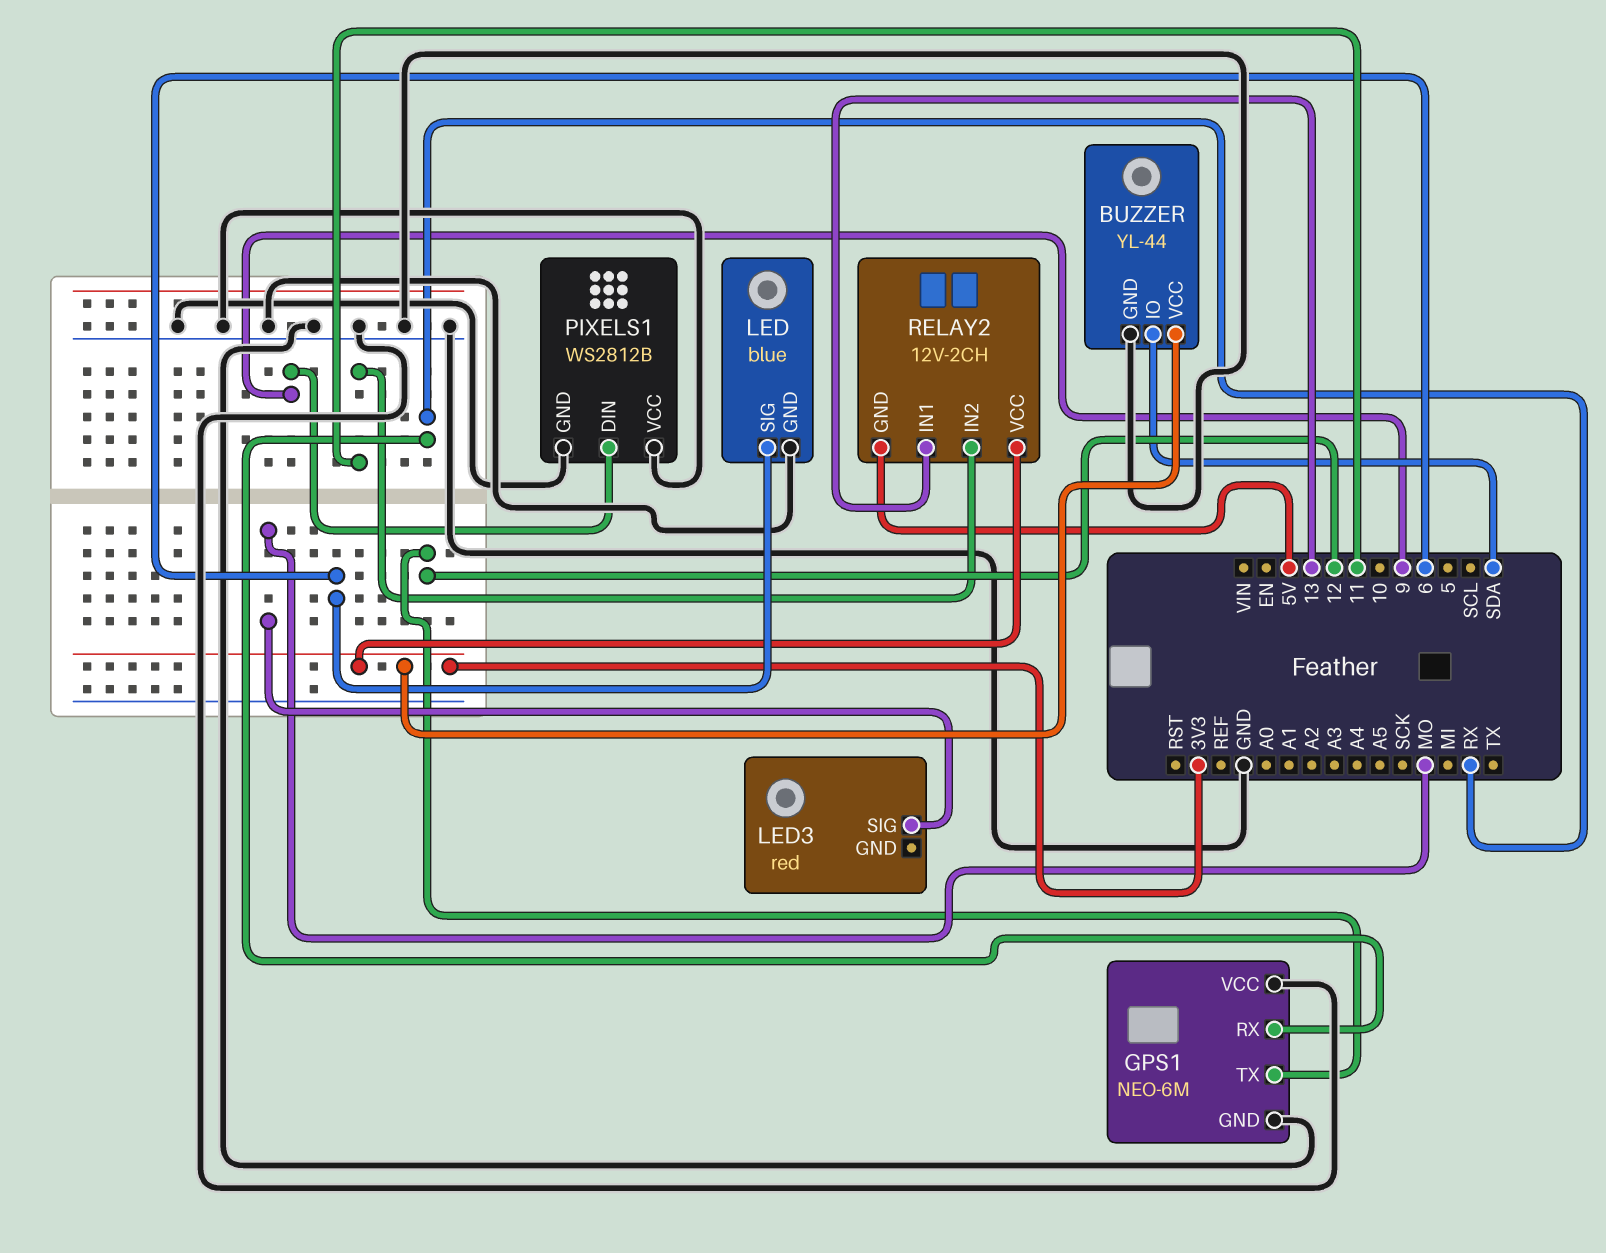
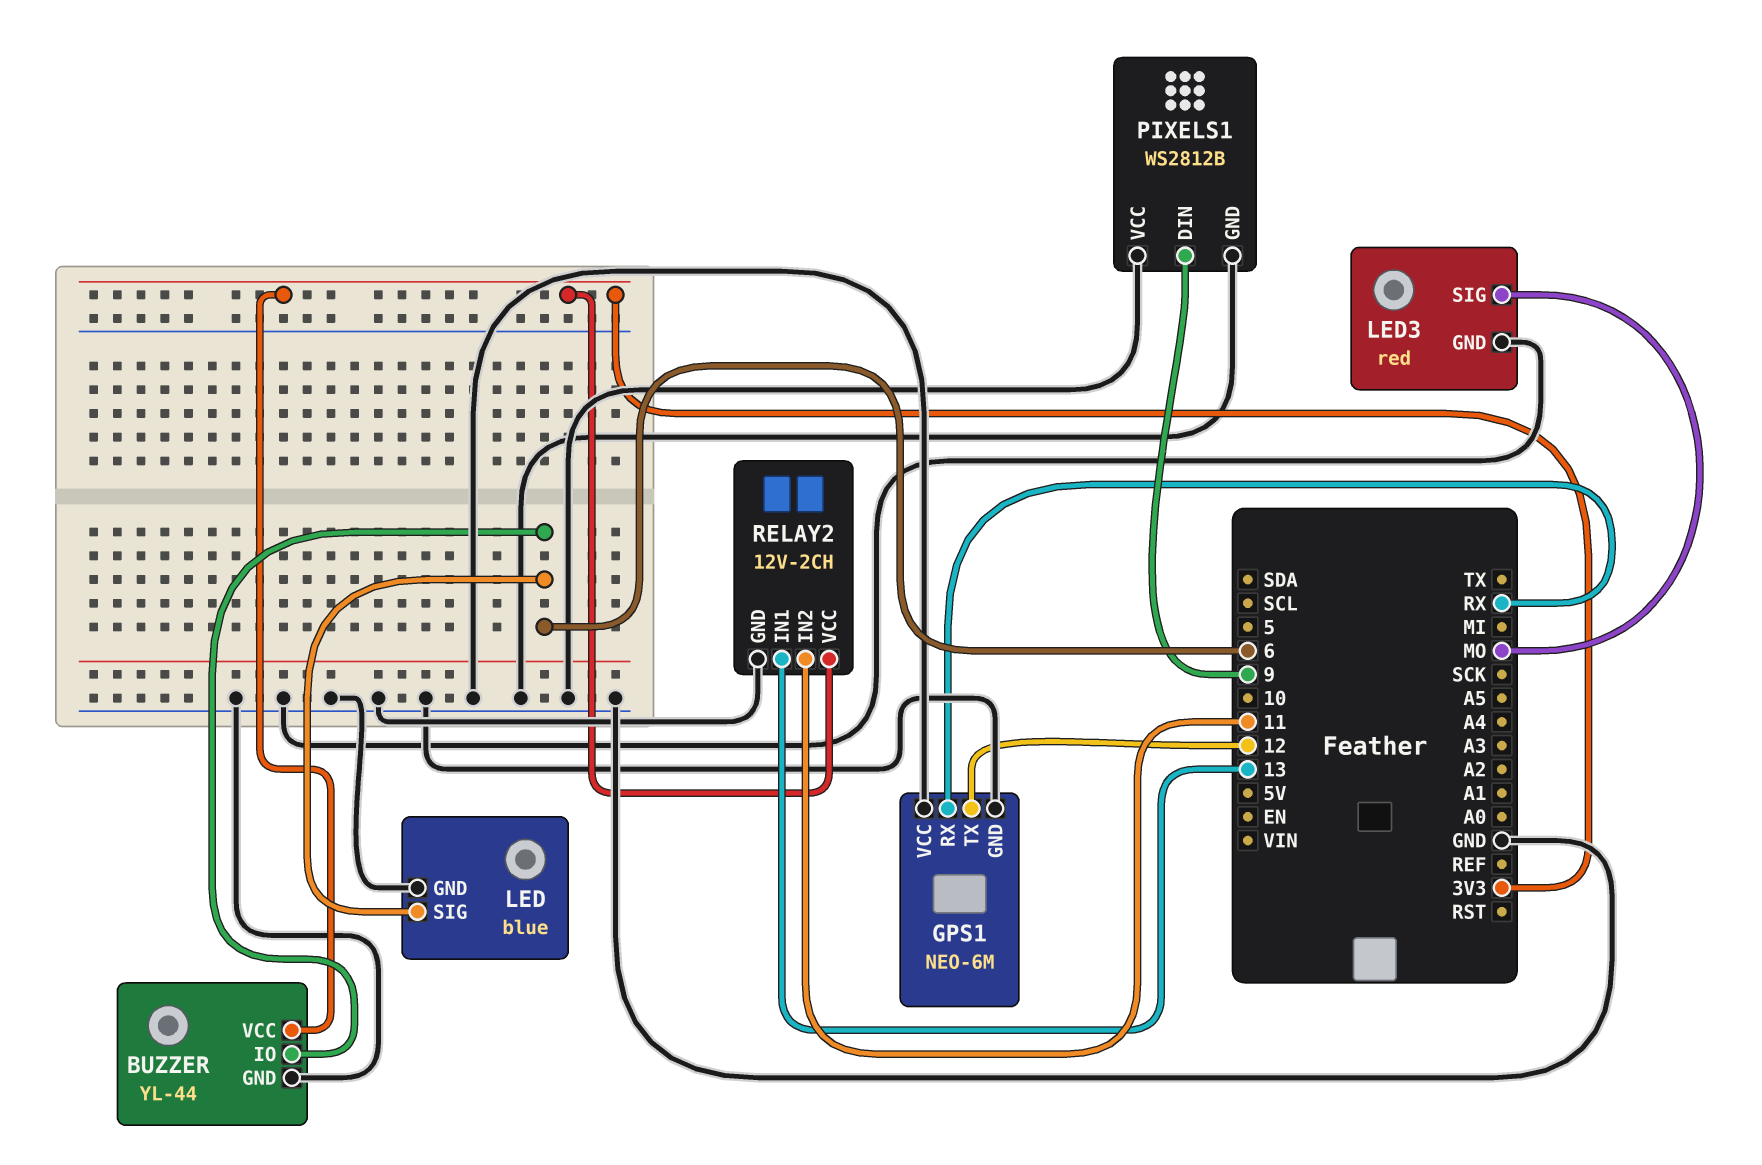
BUZZER pin IO: SDA -> 6
LED3 pin GND: none -> GND
RELAY2 pin GND: 5V -> GND

